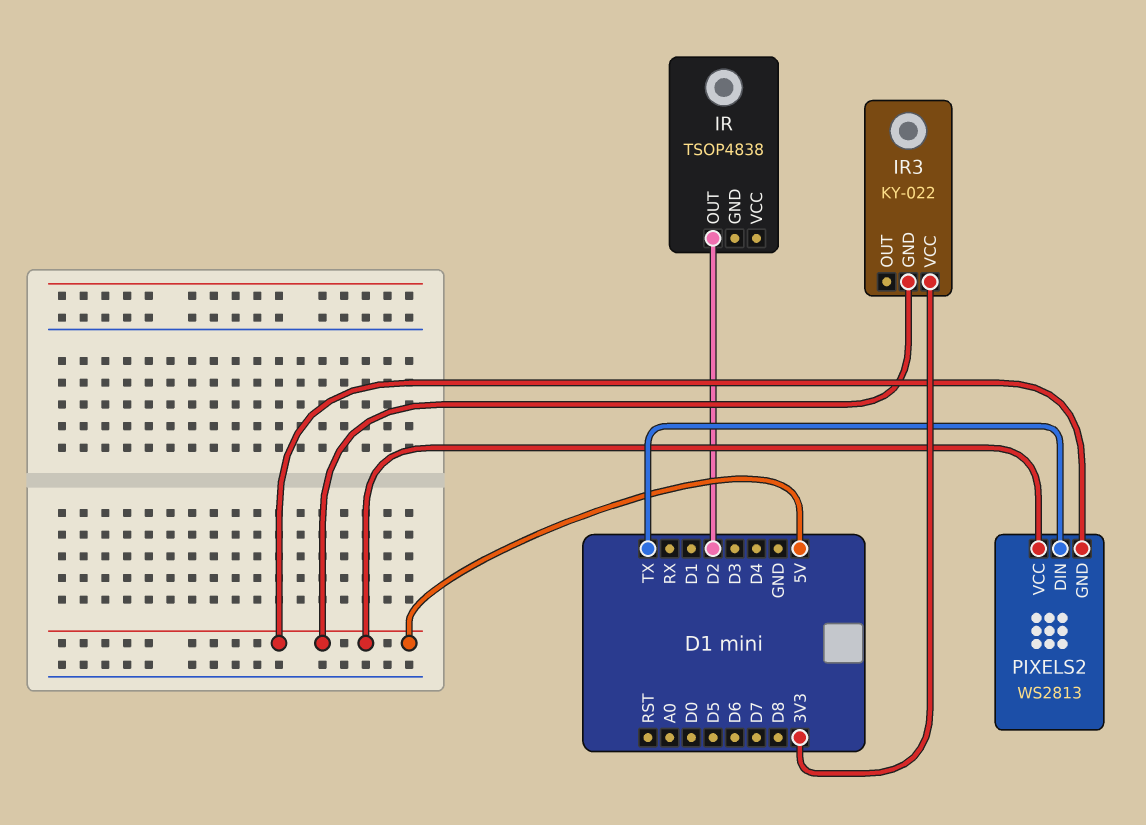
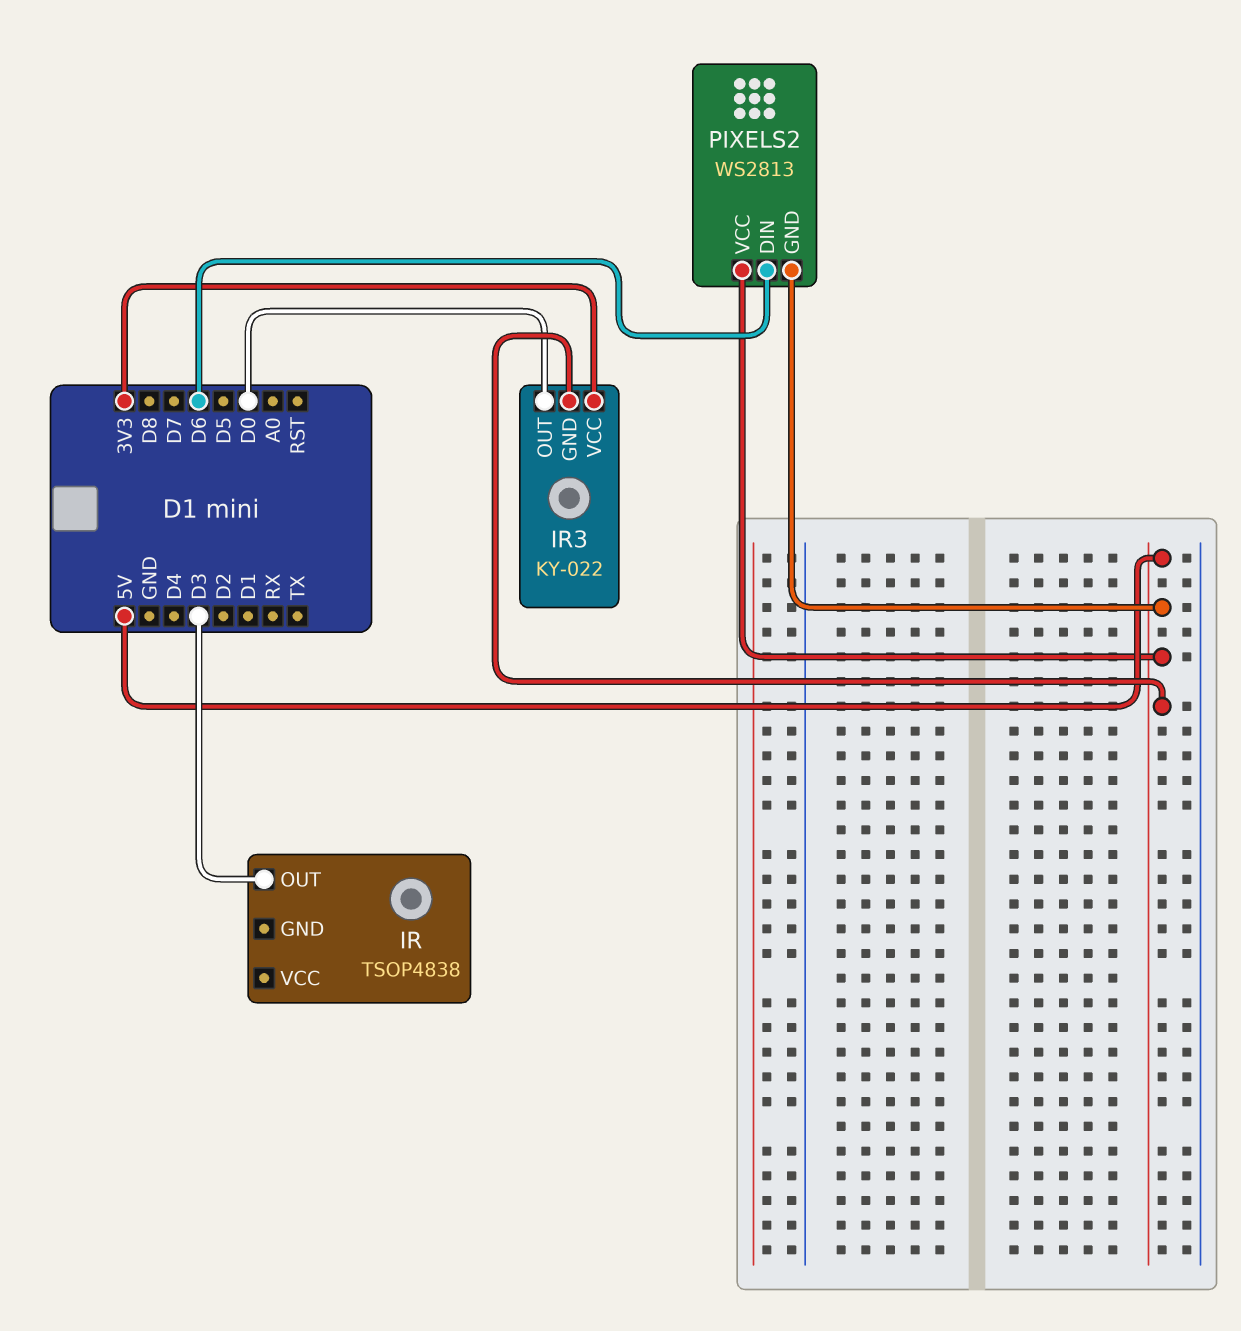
IR pin OUT: D2 -> D3
IR3 pin OUT: none -> D0
PIXELS2 pin DIN: TX -> D6

